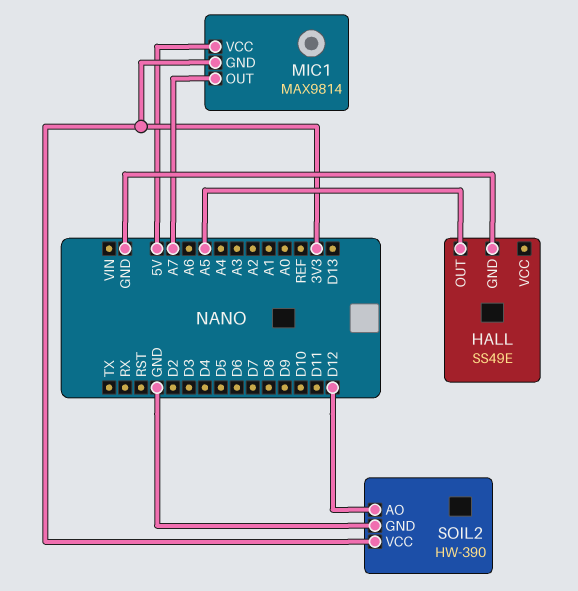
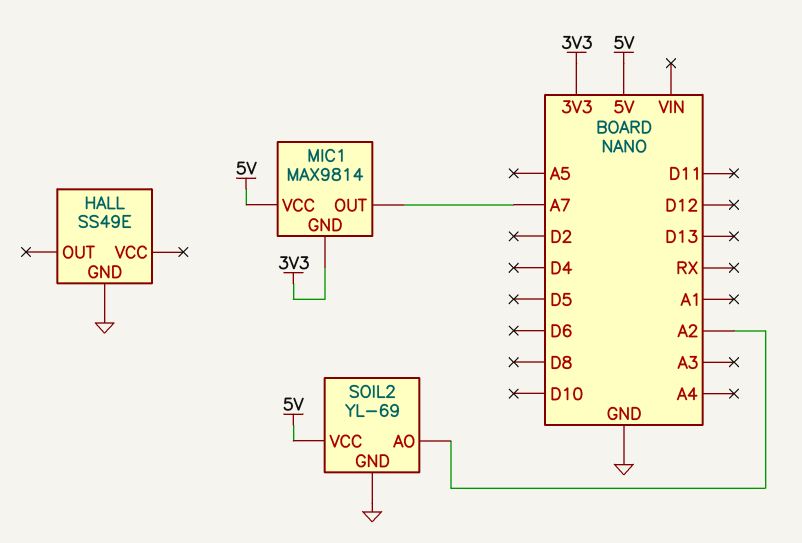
HALL pin OUT: A5 -> none
SOIL2: HW-390 -> YL-69
SOIL2 pin AO: D12 -> A2
SOIL2 pin VCC: 3V3 -> 5V

